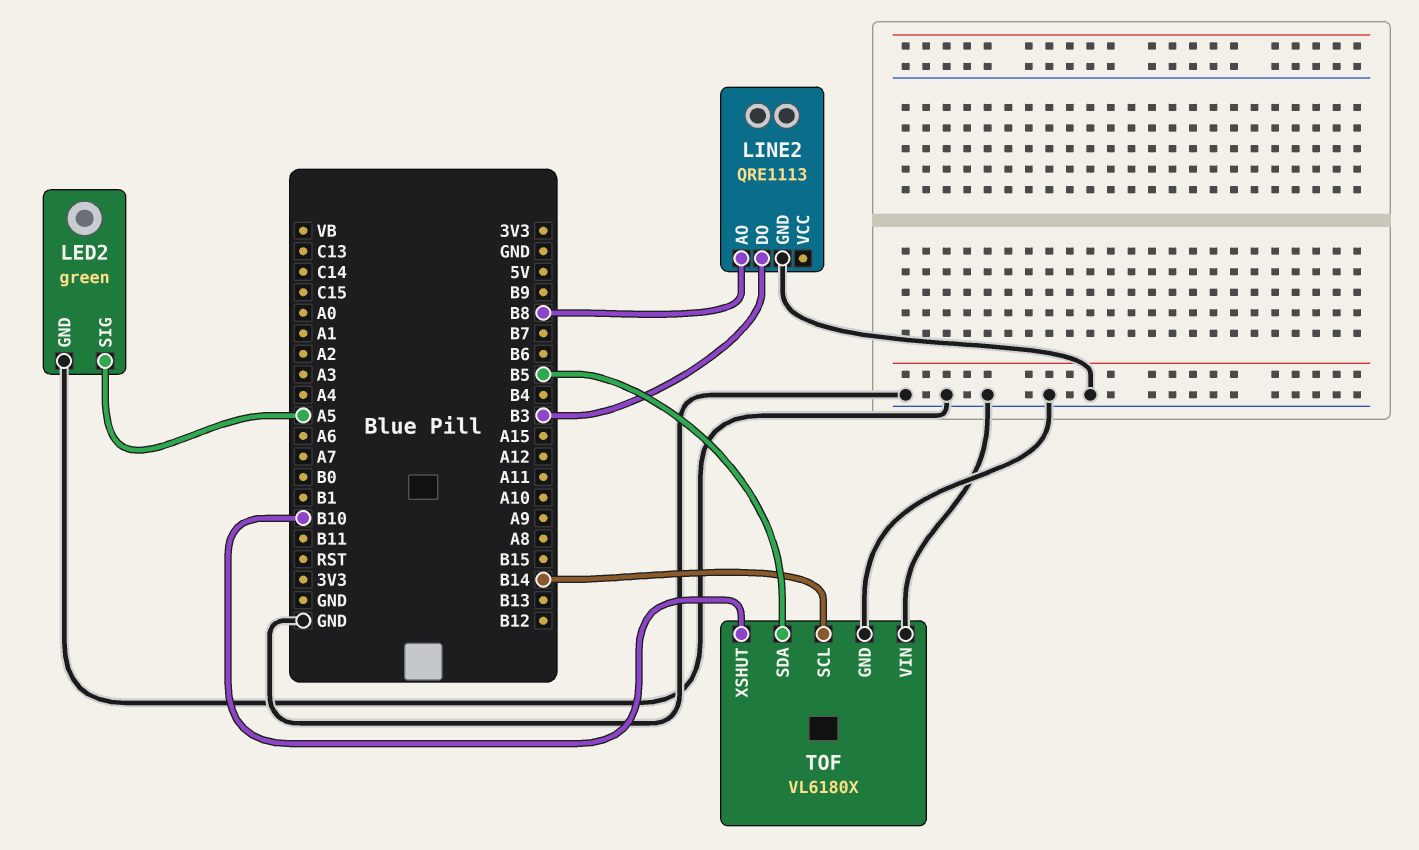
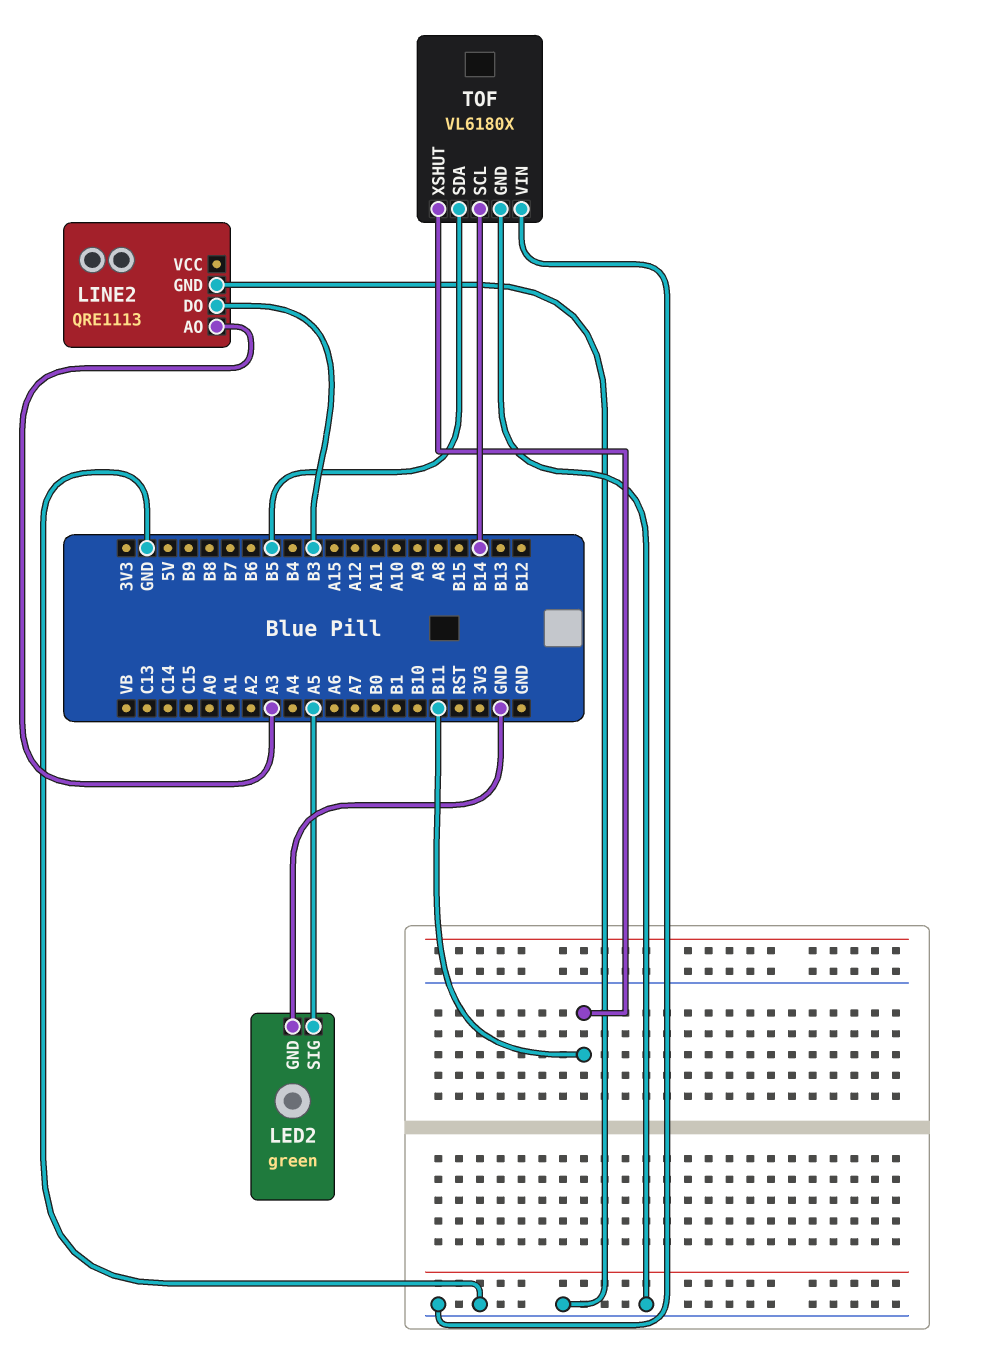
LINE2 pin AO: B8 -> A3
TOF pin XSHUT: B10 -> B11

